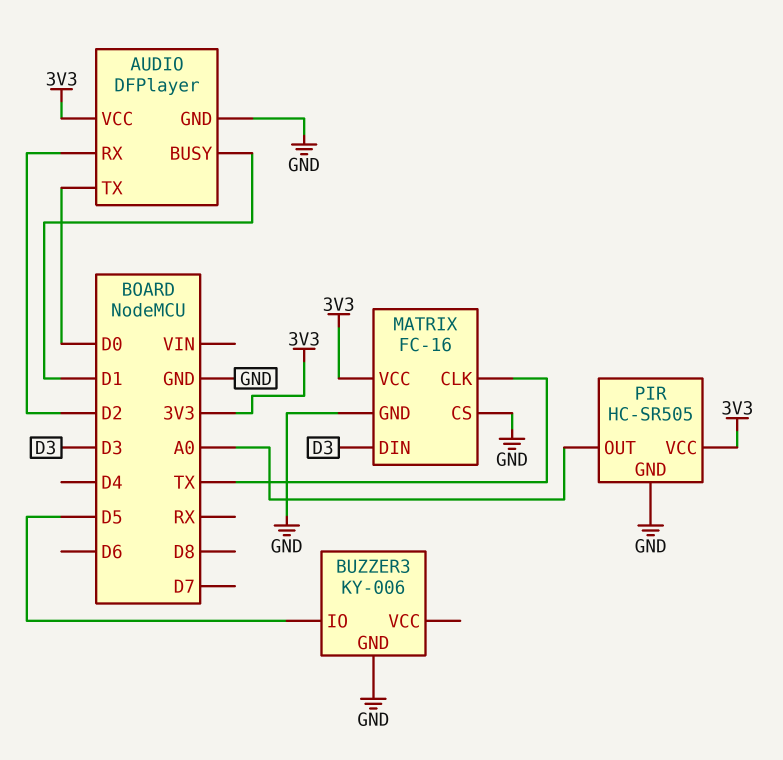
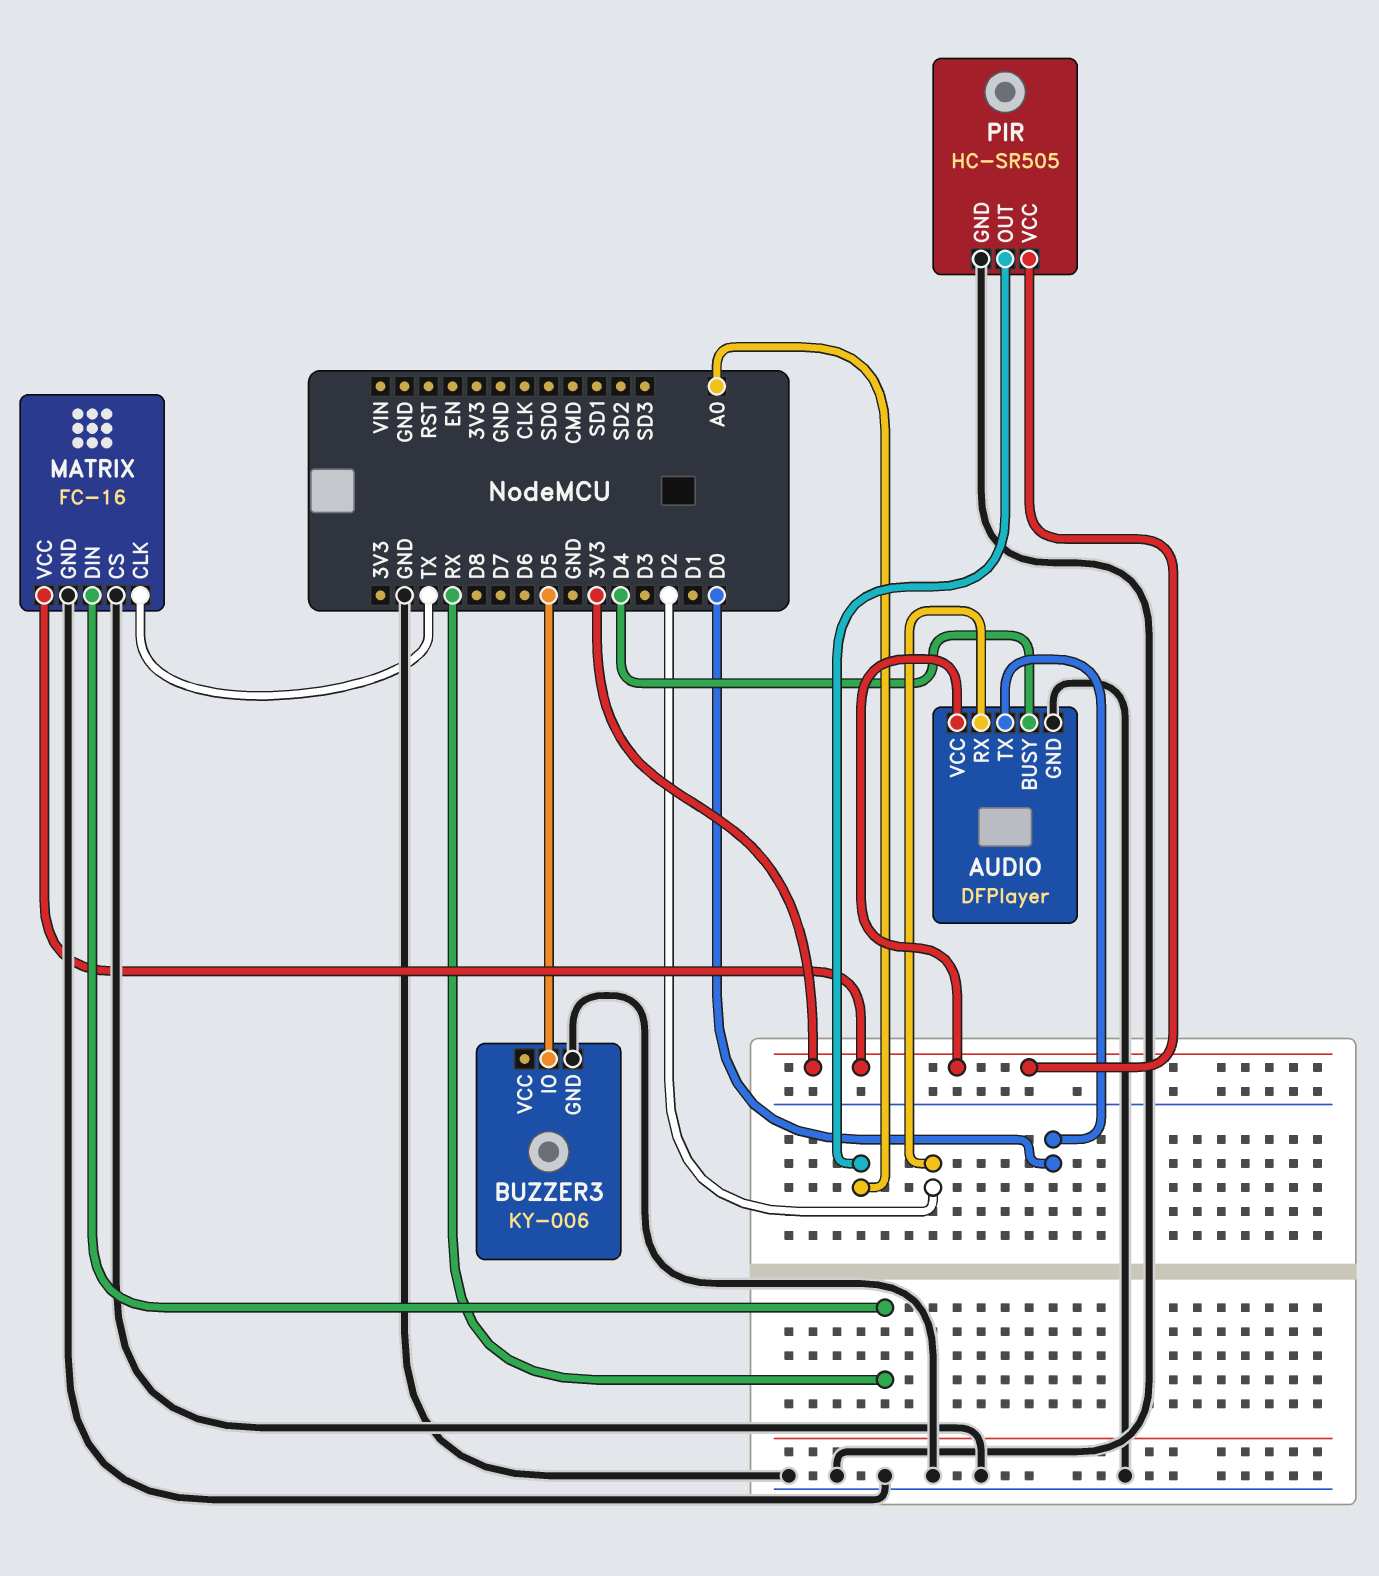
AUDIO pin BUSY: D1 -> D4
MATRIX pin DIN: D3 -> RX

